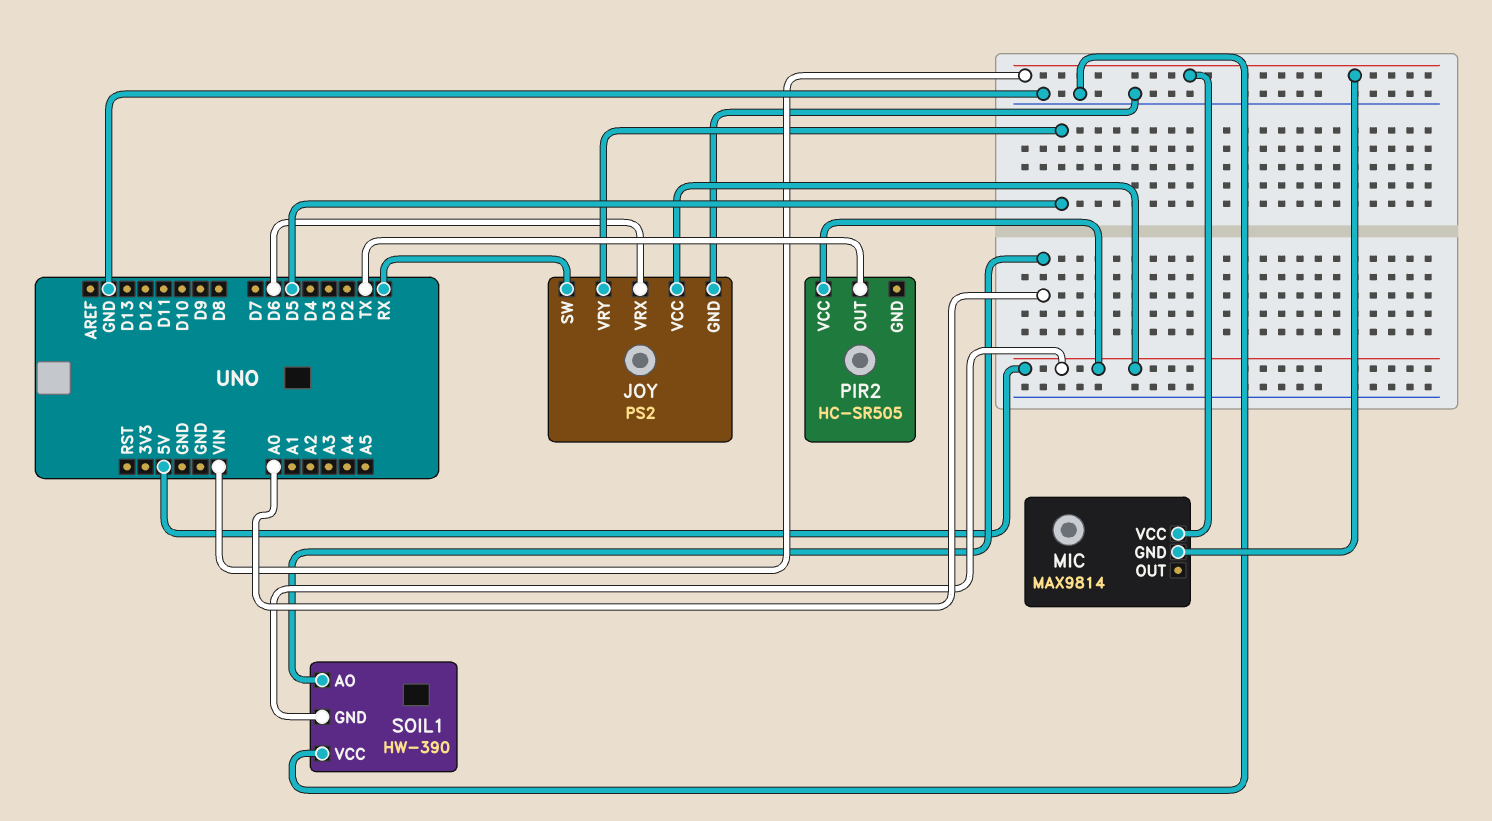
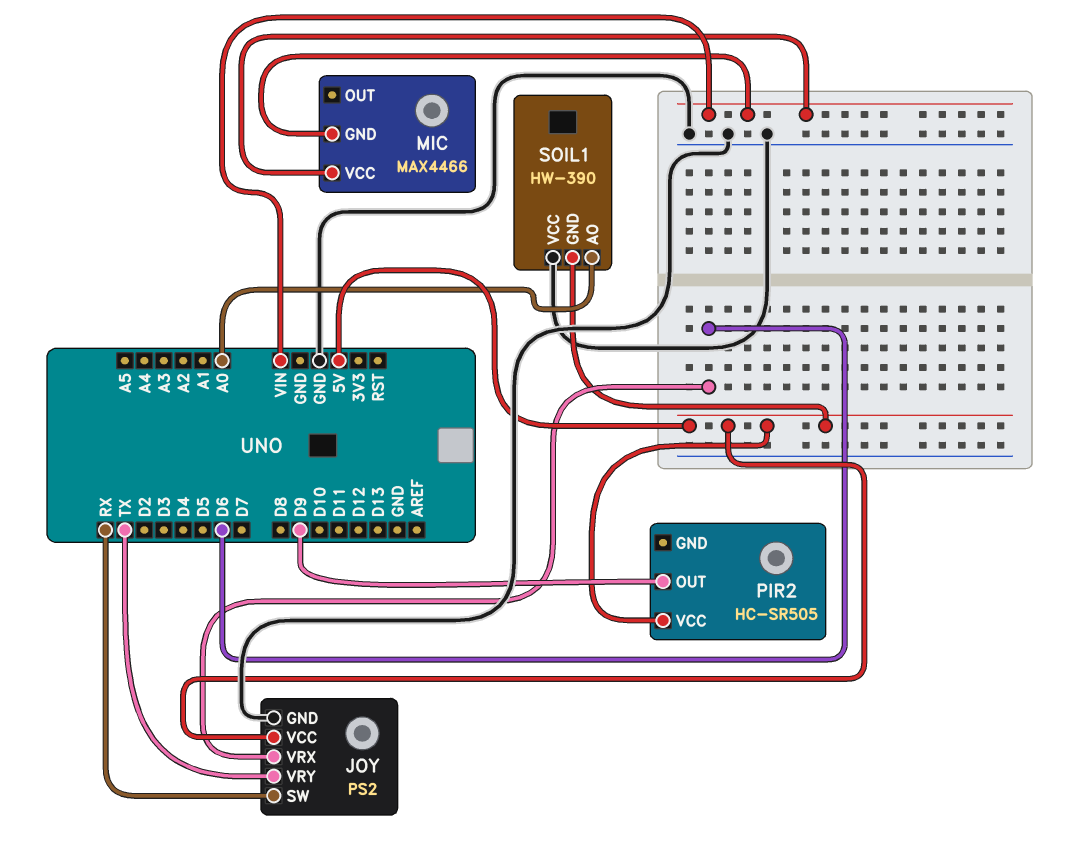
JOY pin VRY: D5 -> TX
MIC: MAX9814 -> MAX4466
PIR2 pin OUT: TX -> D9

